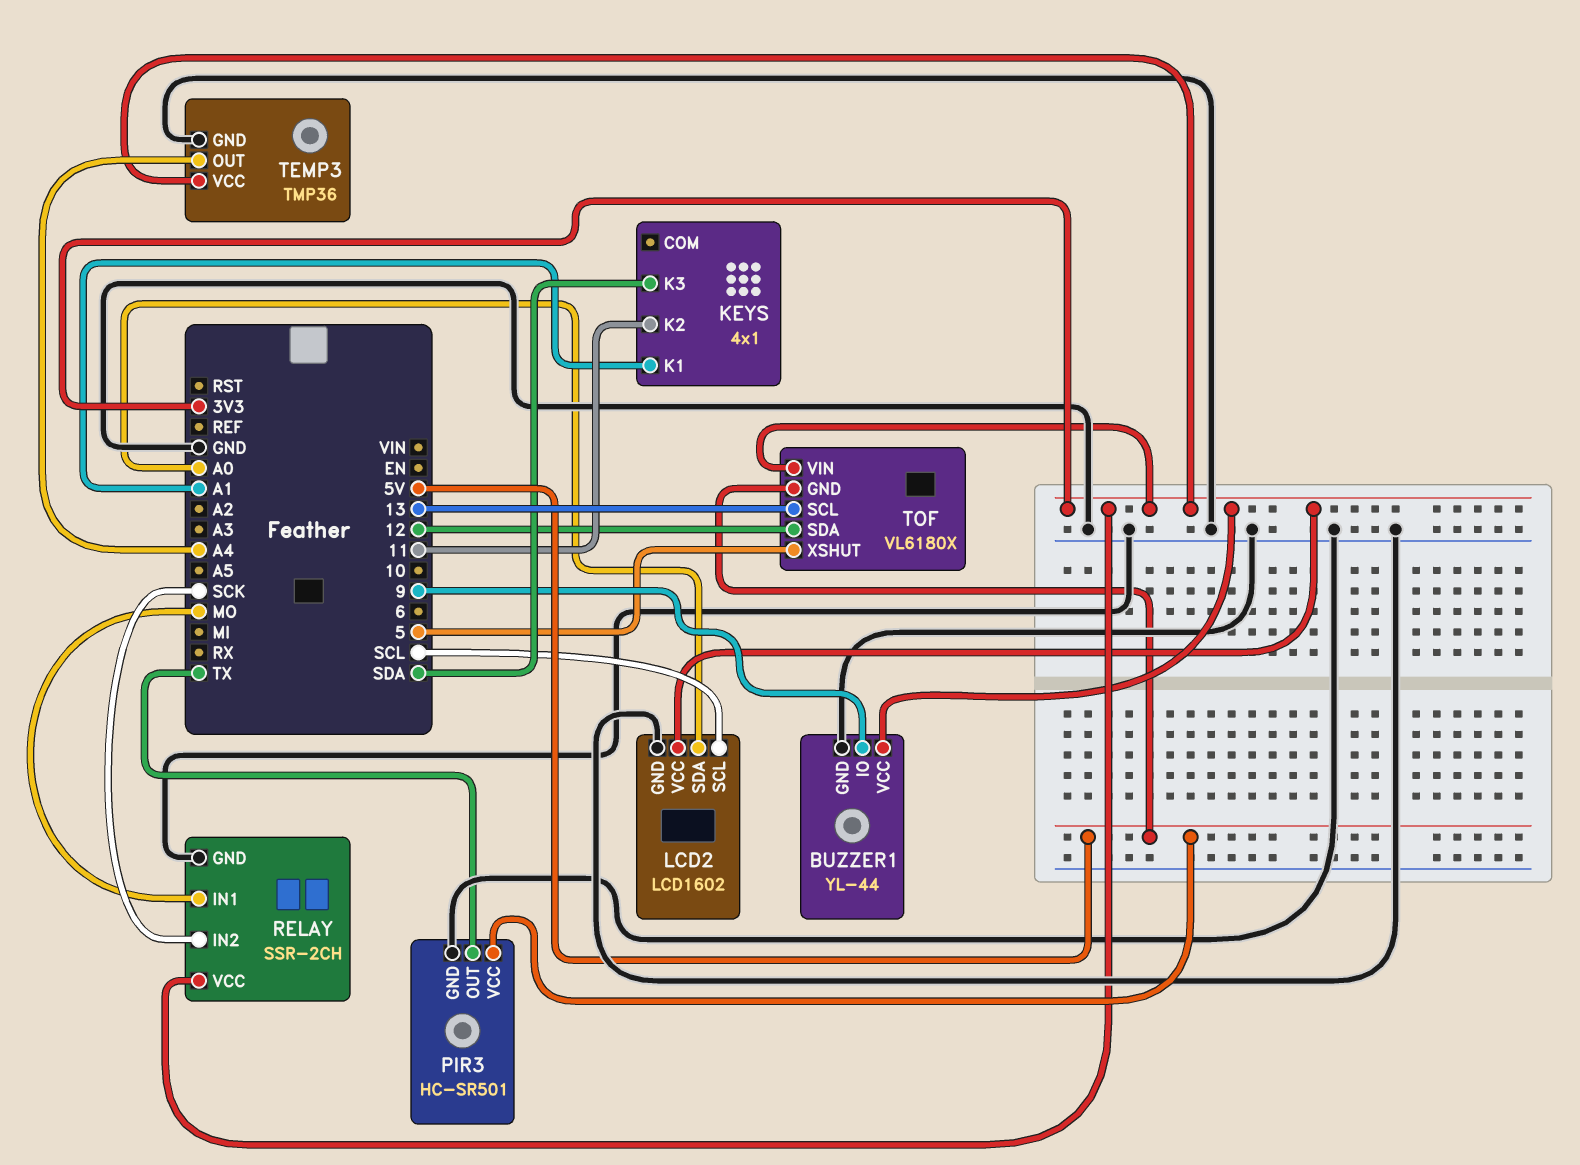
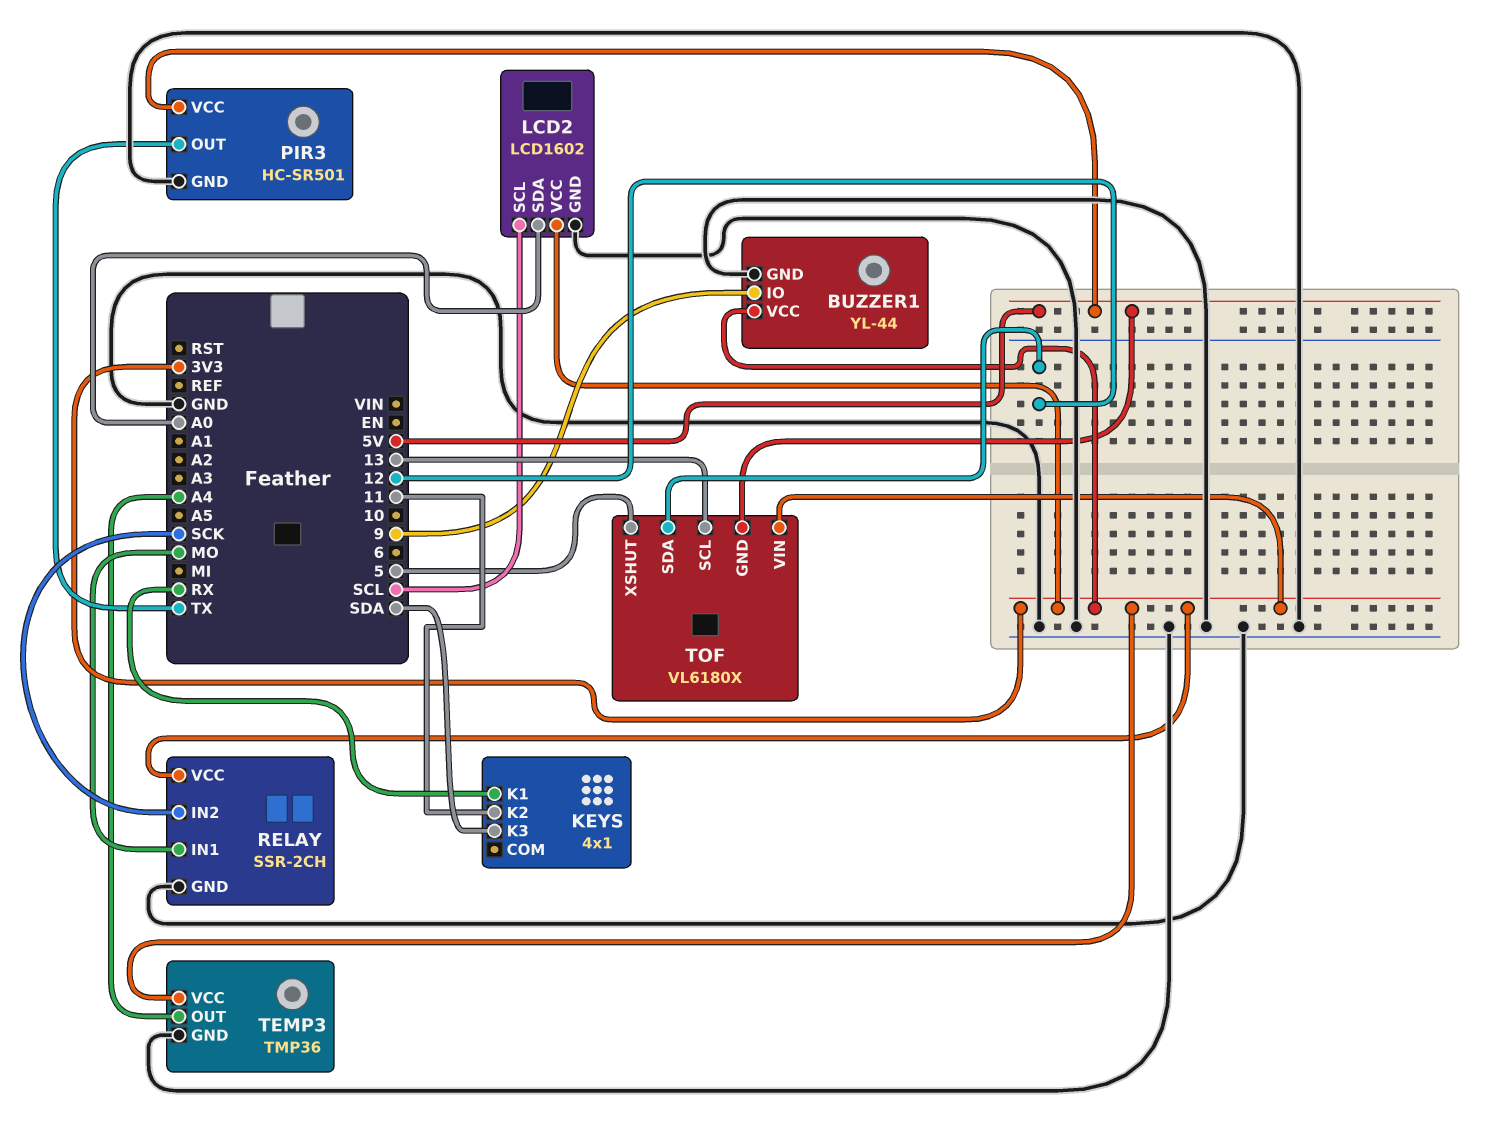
KEYS pin K1: A1 -> RX

